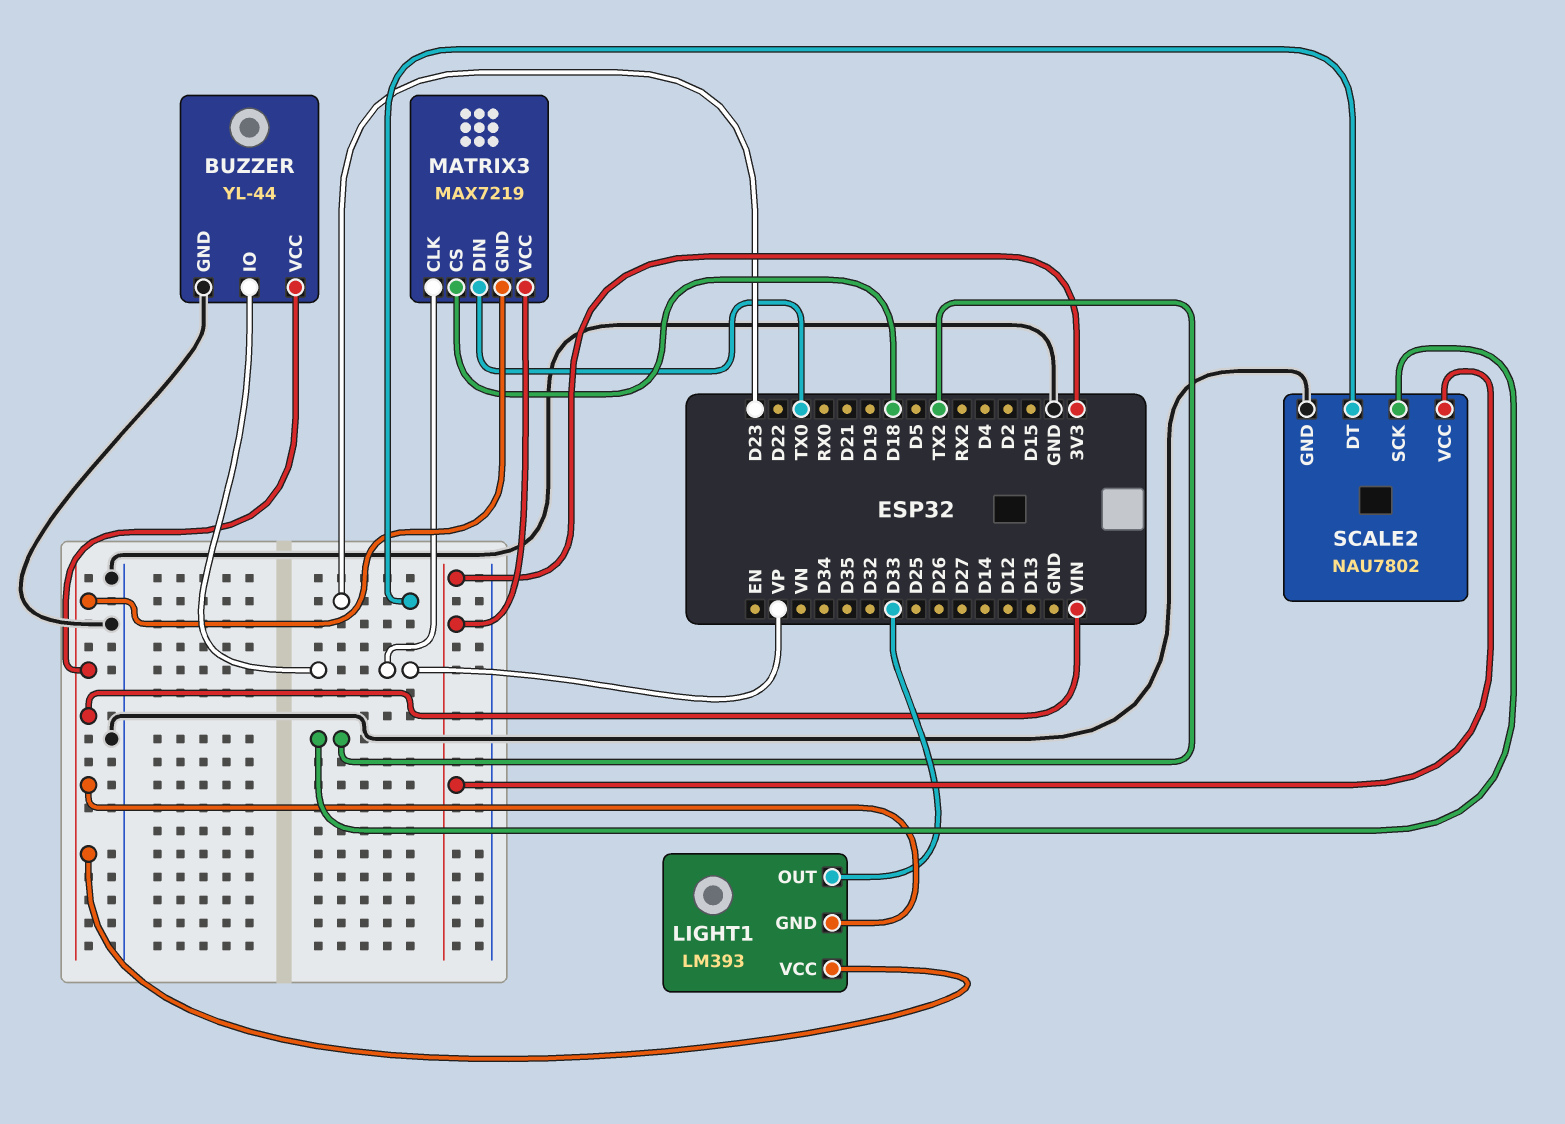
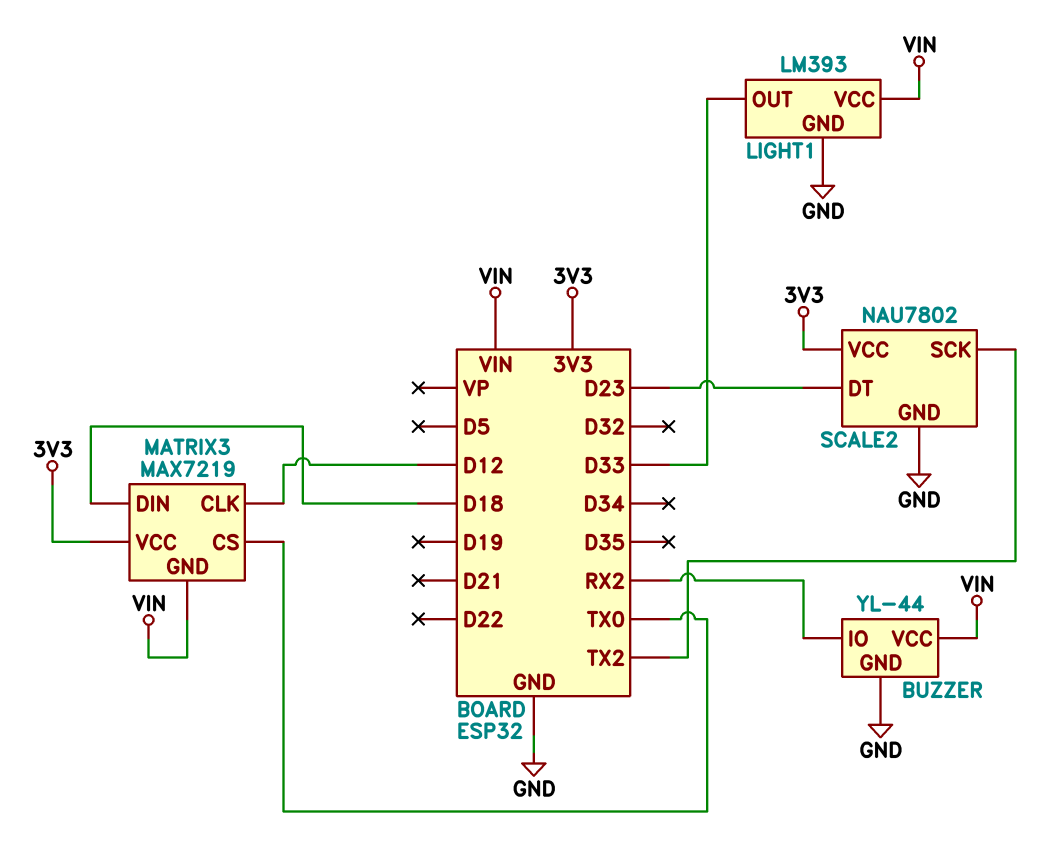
BUZZER pin IO: VP -> RX2
LIGHT1 pin GND: VIN -> GND
MATRIX3 pin CLK: VP -> D12
MATRIX3 pin CS: D18 -> TX0
MATRIX3 pin DIN: TX0 -> D18

